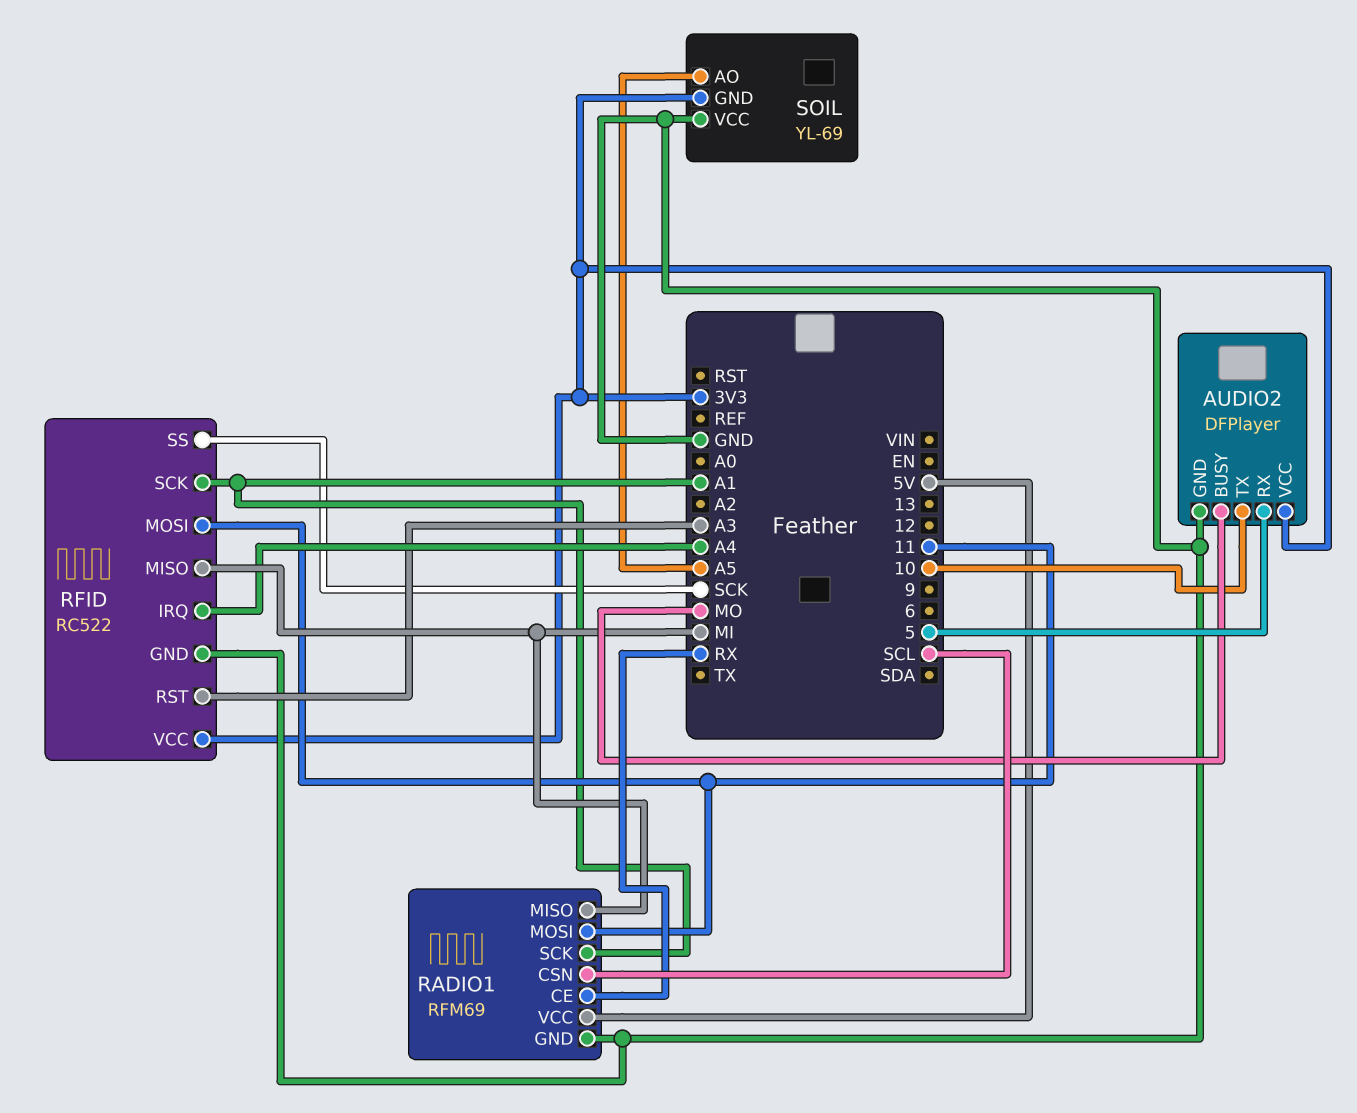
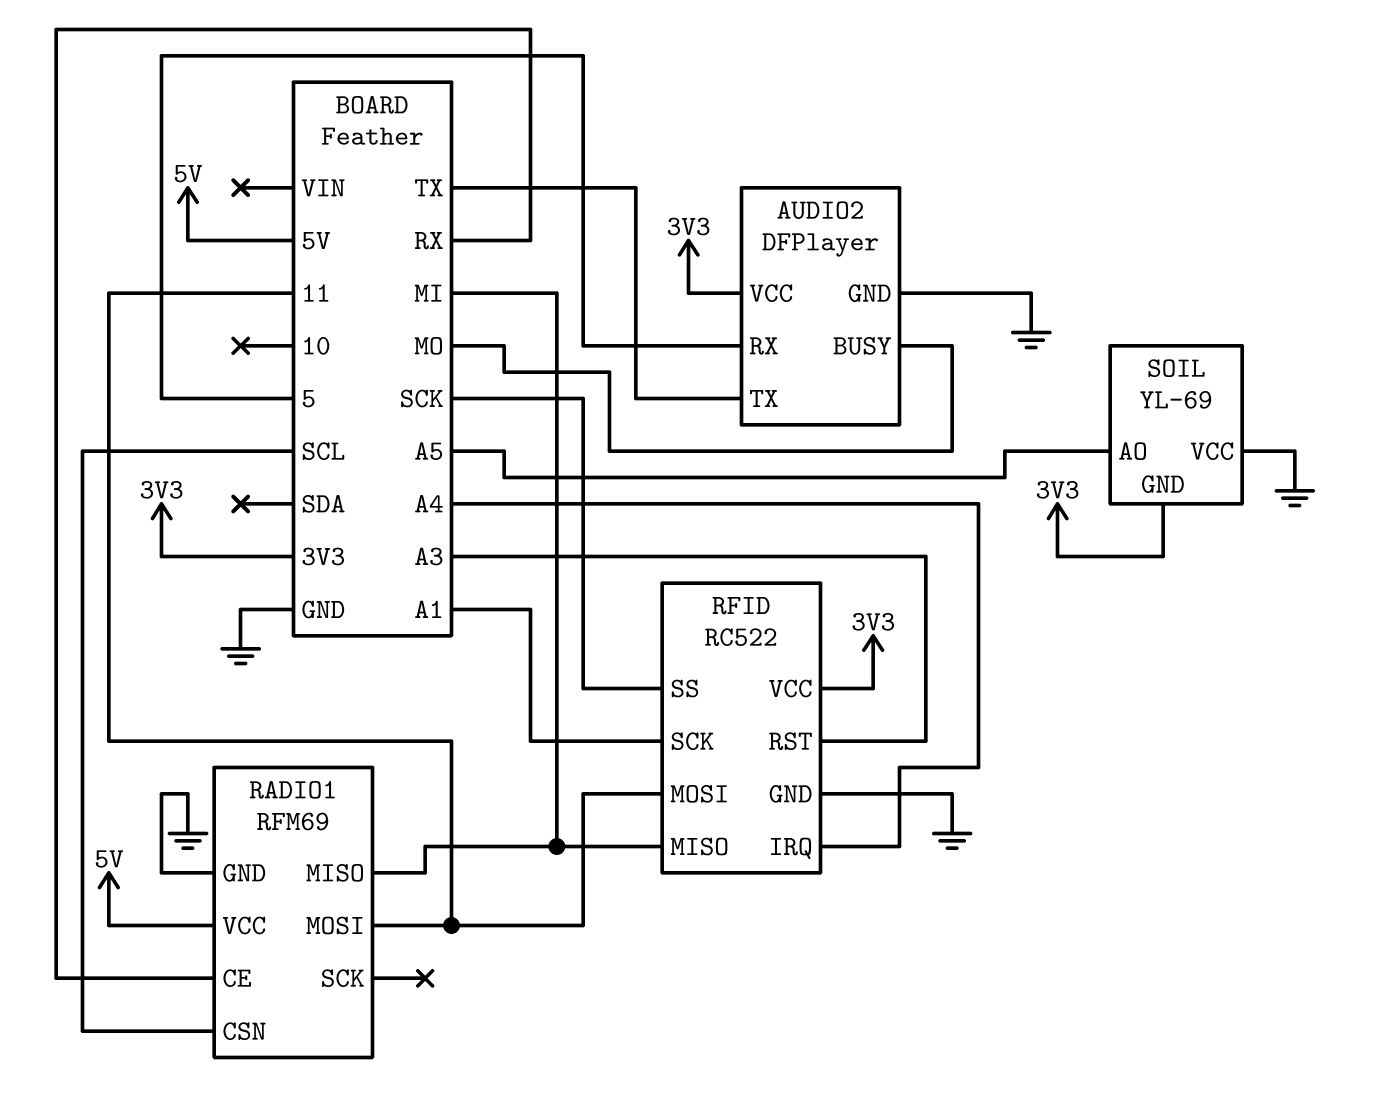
AUDIO2 pin TX: 10 -> TX
RADIO1 pin SCK: A1 -> none

